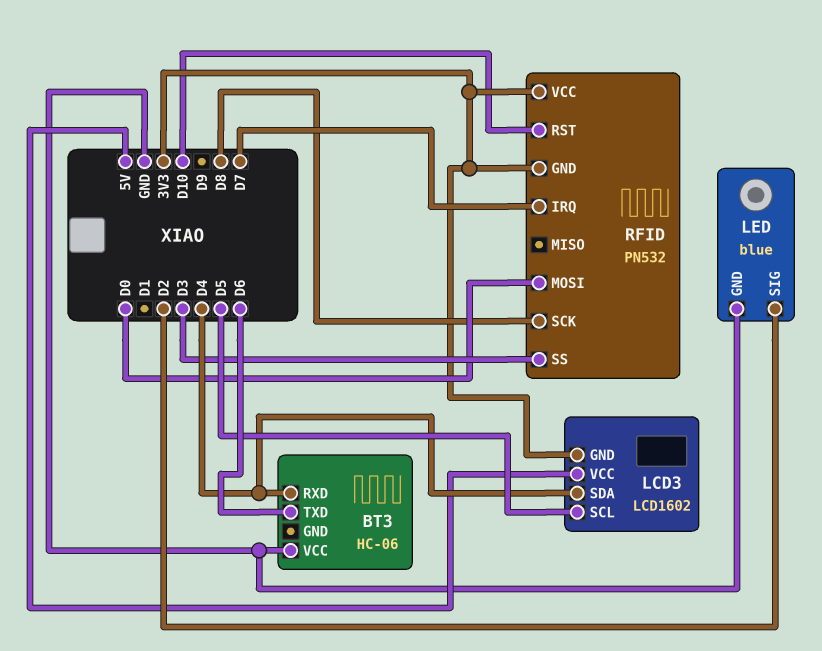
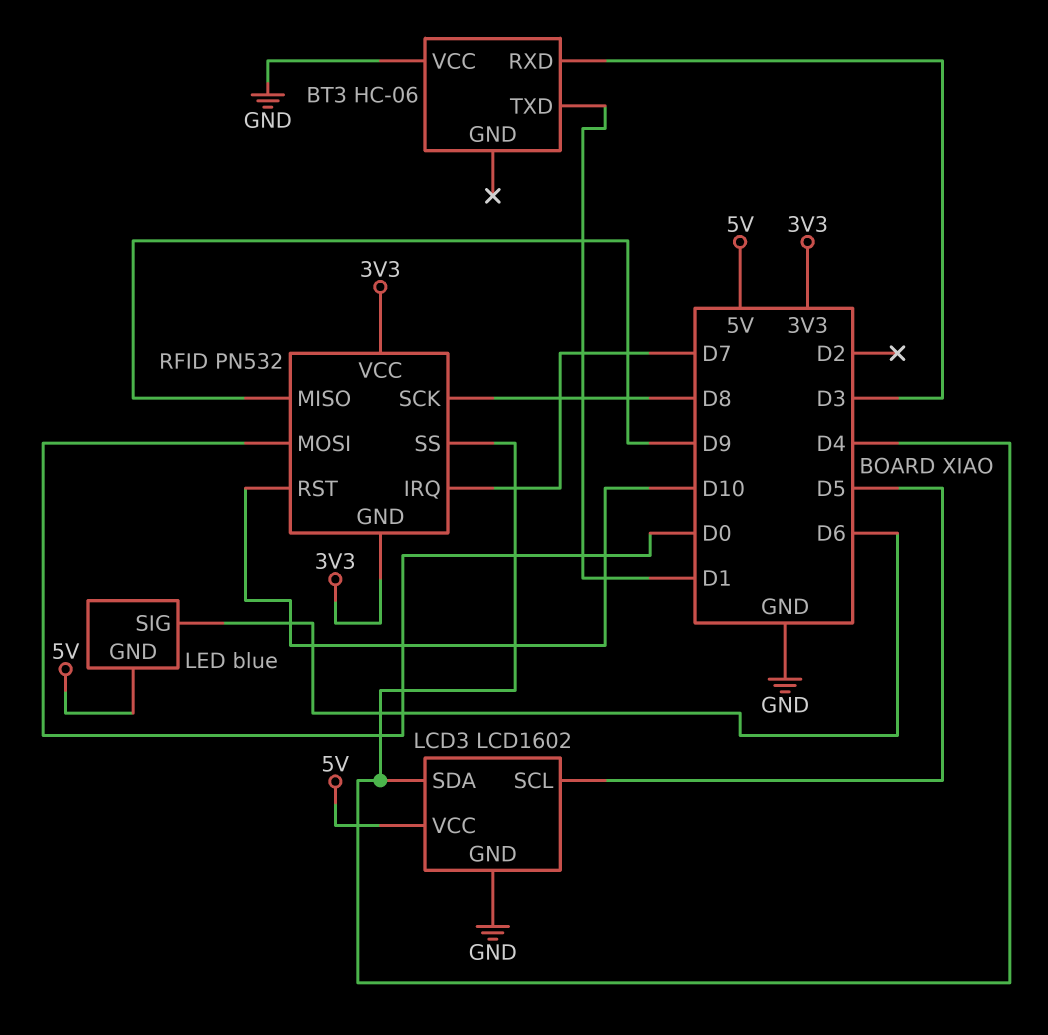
BT3 pin RXD: D4 -> D3
BT3 pin TXD: D6 -> D1
LCD3 pin GND: 3V3 -> GND
LED pin GND: GND -> 5V
LED pin SIG: D2 -> D6
RFID pin MISO: none -> D9
RFID pin SS: D3 -> D4

